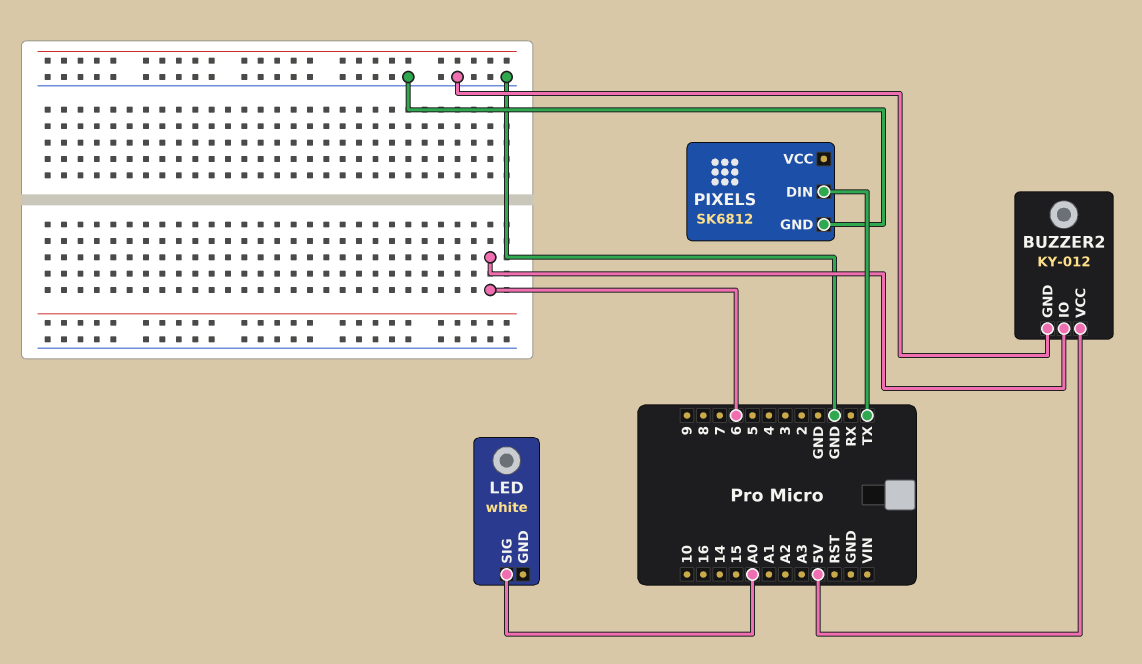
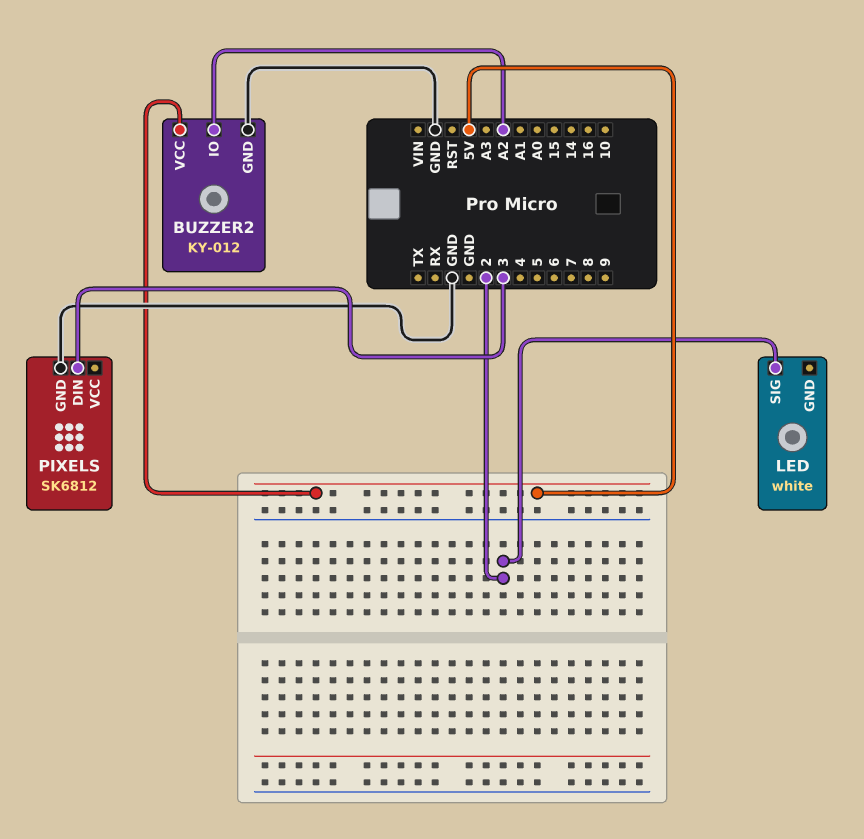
BUZZER2 pin IO: 6 -> A2
LED pin SIG: A0 -> 2
PIXELS pin DIN: TX -> 3

